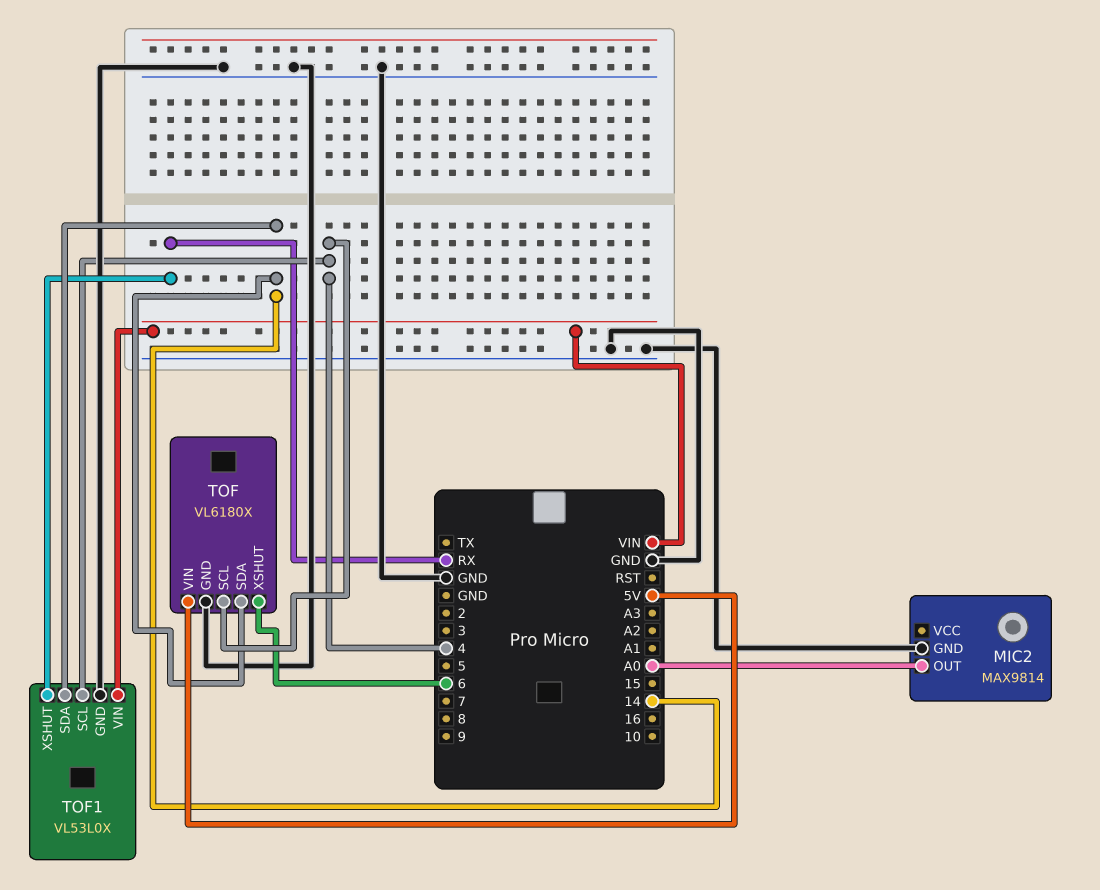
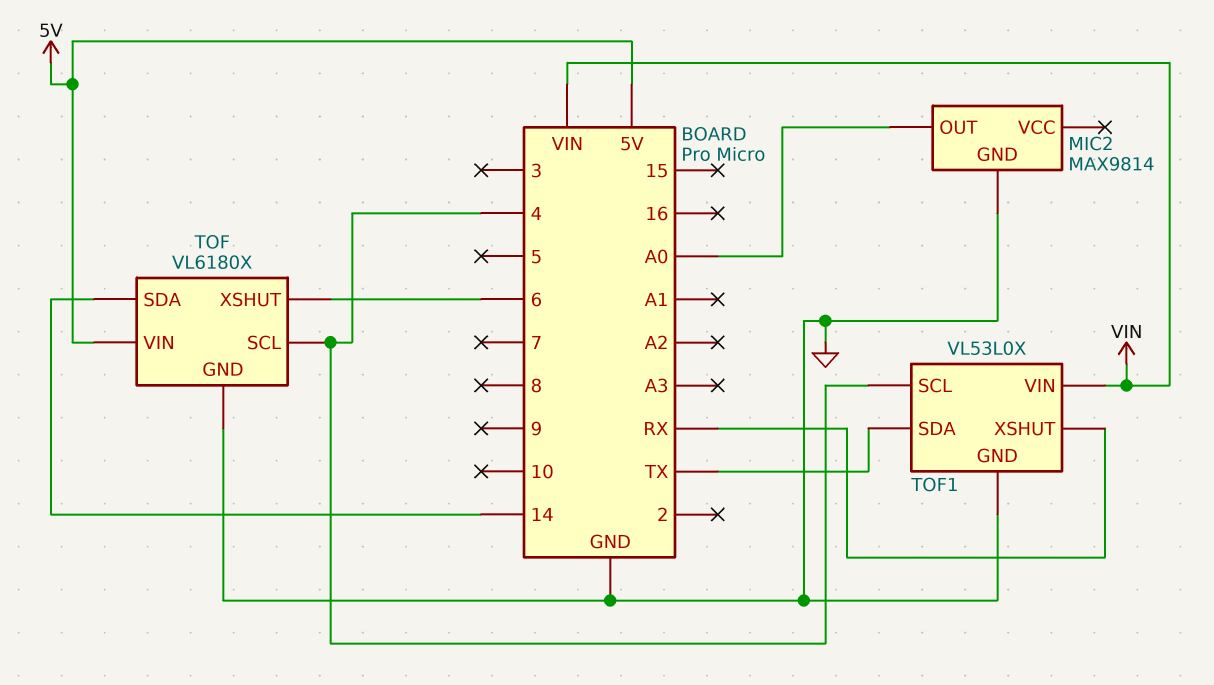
TOF1 pin SDA: 14 -> TX

